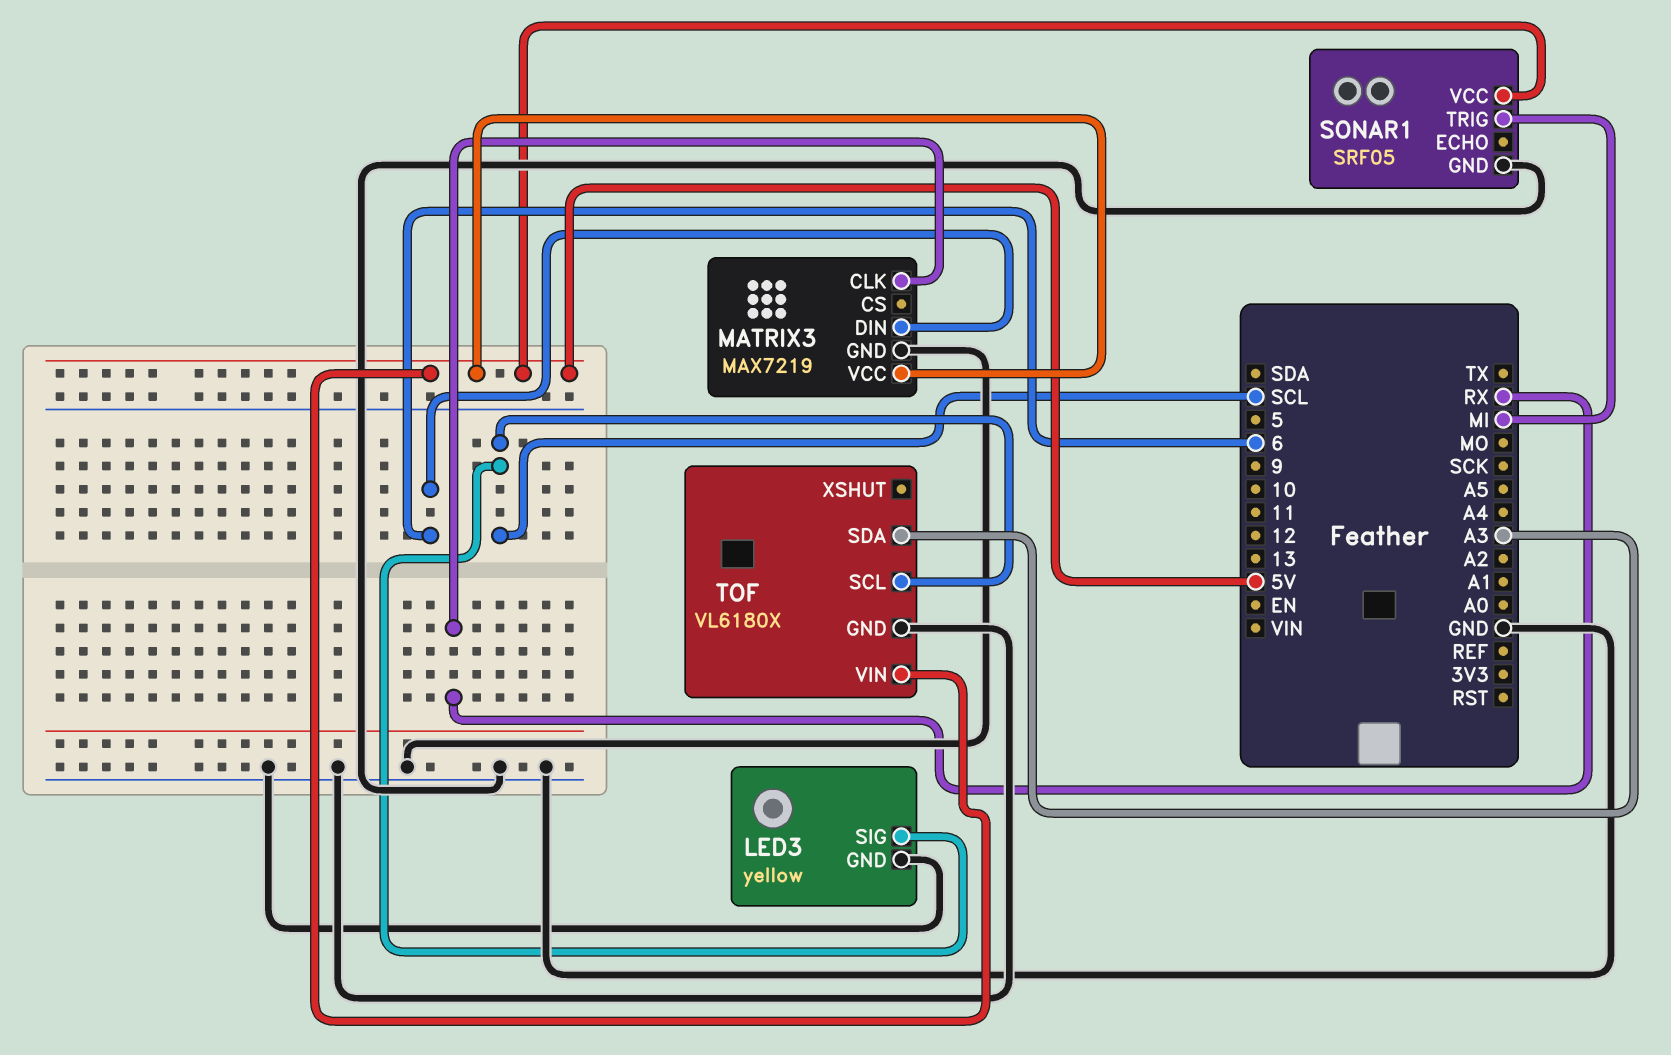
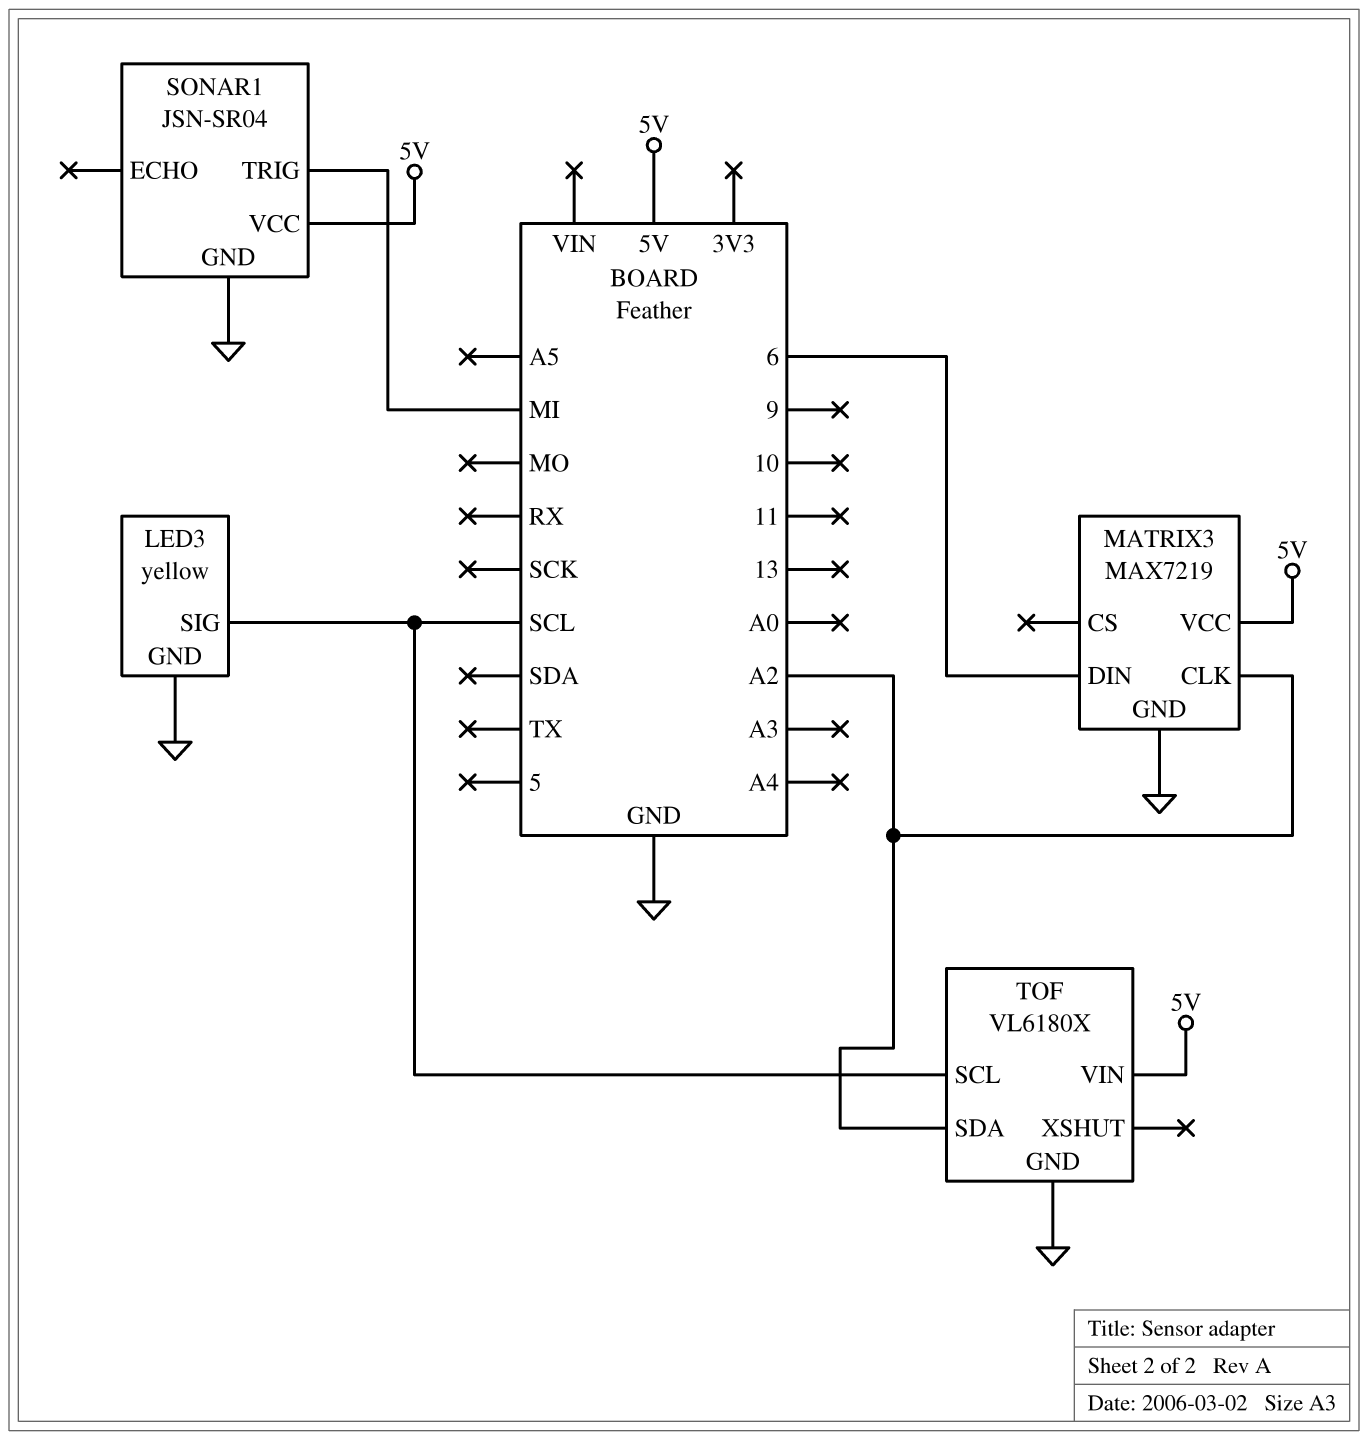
MATRIX3 pin CLK: RX -> A2
SONAR1: SRF05 -> JSN-SR04
TOF pin SDA: A3 -> A2

